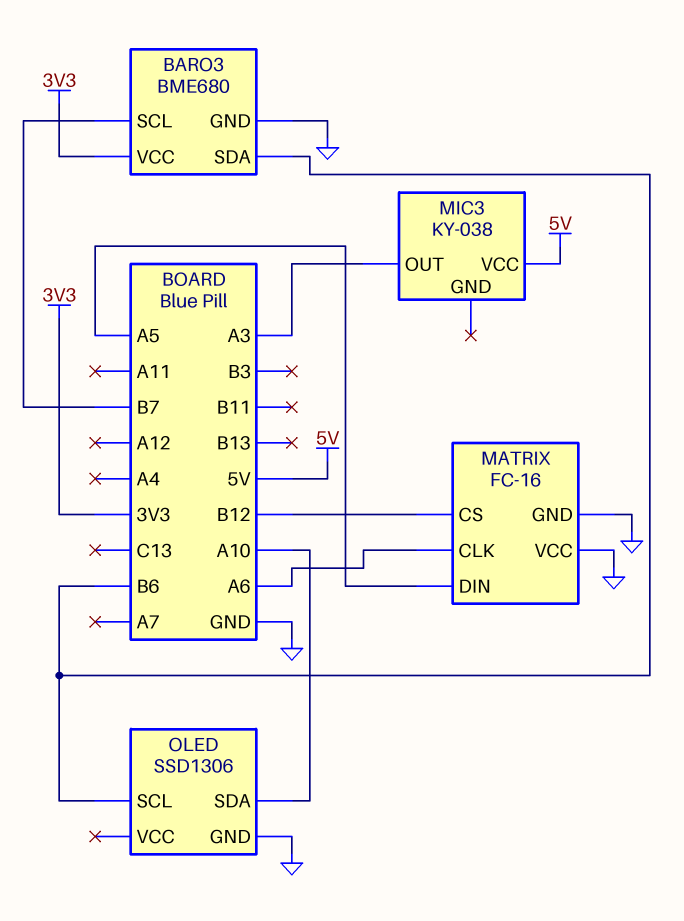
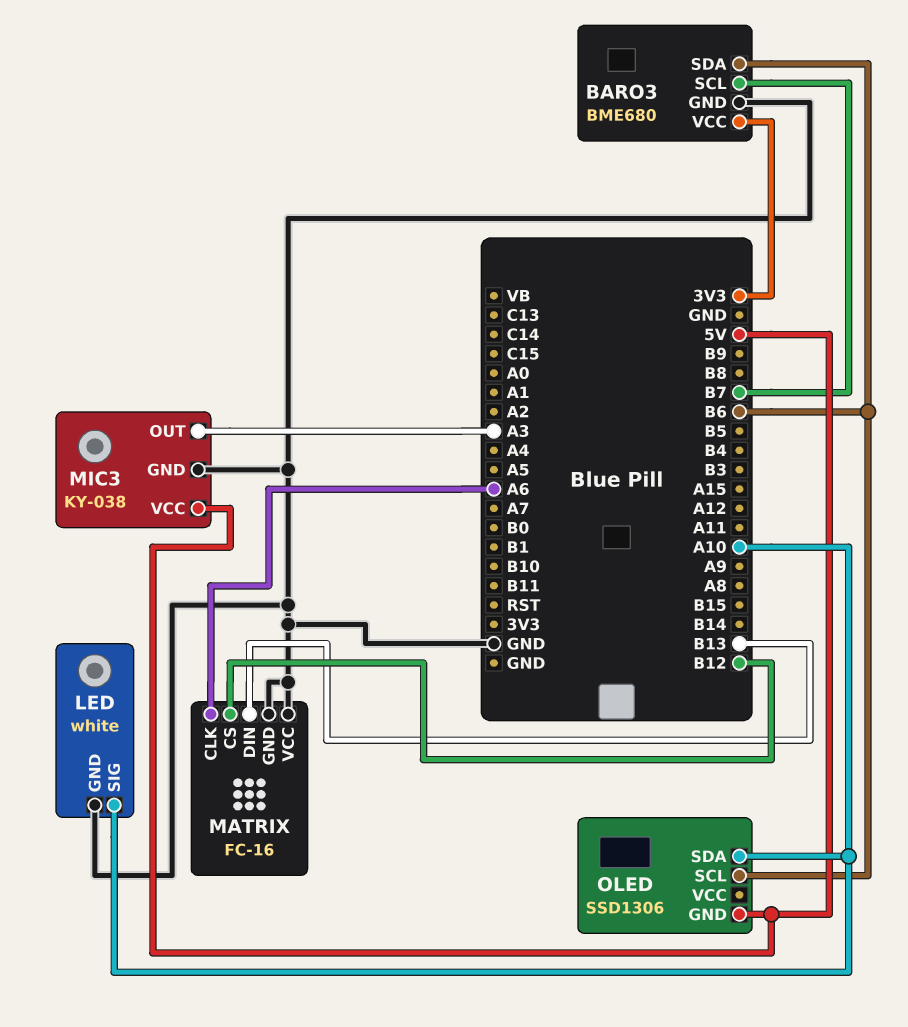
LED: none -> white
LED pin GND: none -> GND
LED pin SIG: none -> A10
MATRIX pin DIN: A5 -> B13
MIC3 pin GND: none -> GND
OLED pin GND: GND -> 5V

